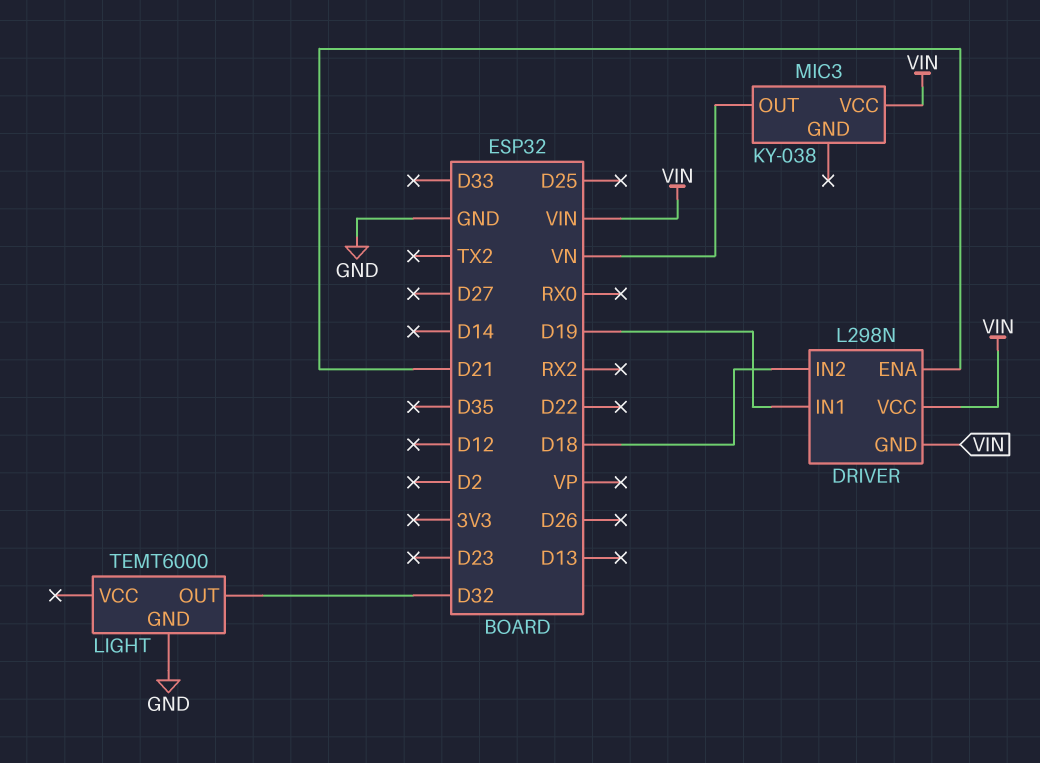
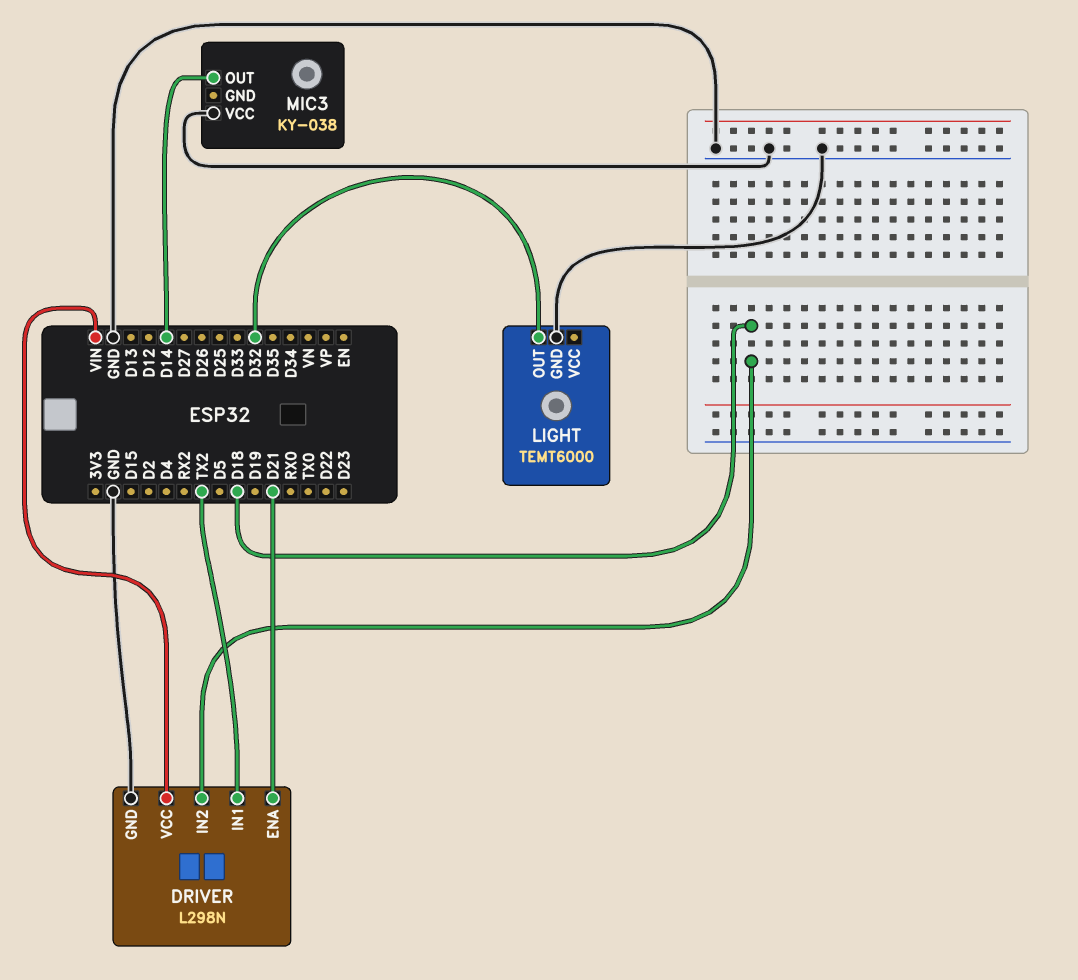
DRIVER pin GND: VIN -> GND
DRIVER pin IN1: D19 -> TX2
MIC3 pin OUT: VN -> D14
MIC3 pin VCC: VIN -> GND

